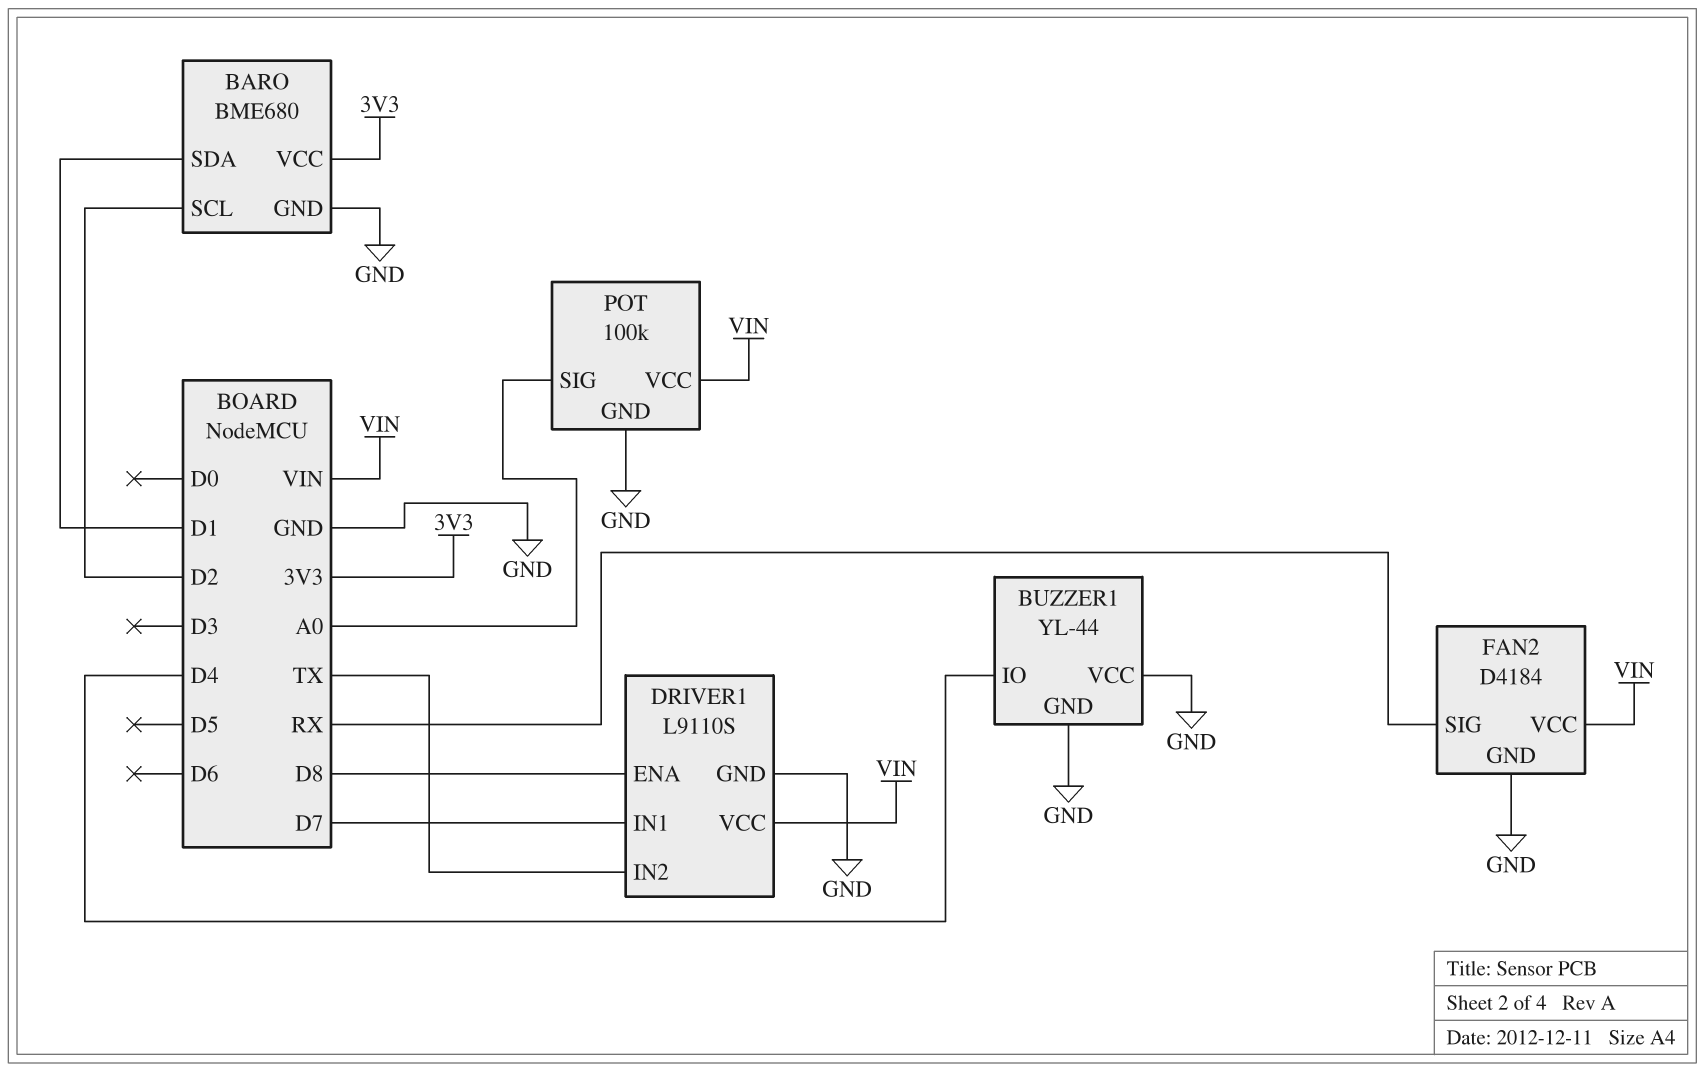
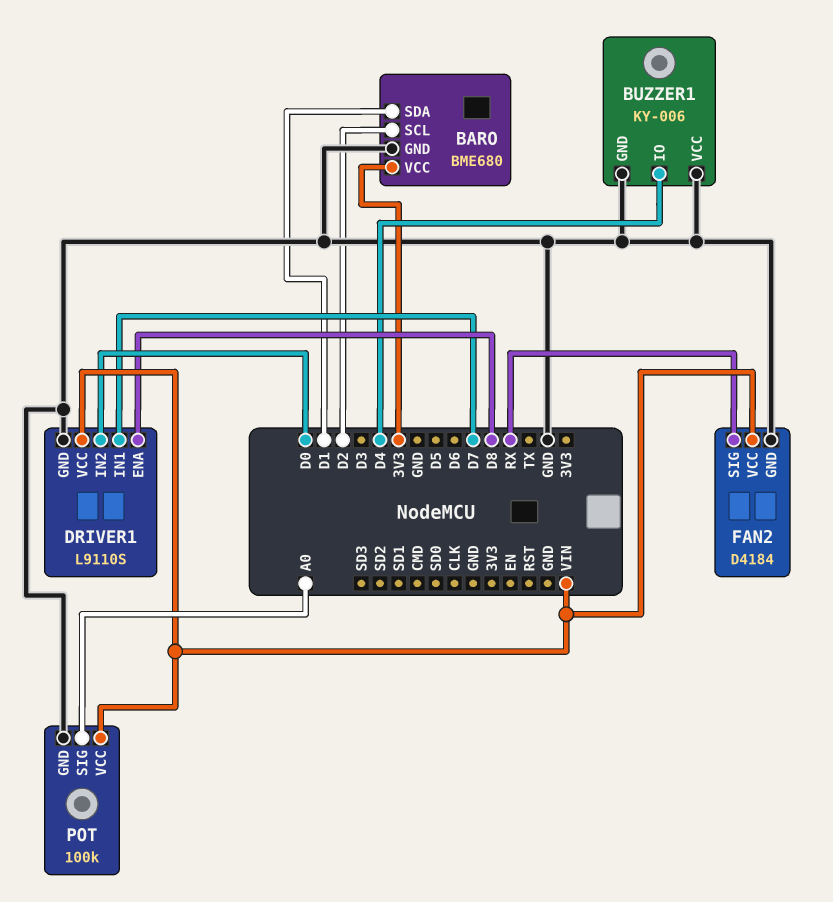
BUZZER1: YL-44 -> KY-006
DRIVER1 pin IN2: TX -> D0

